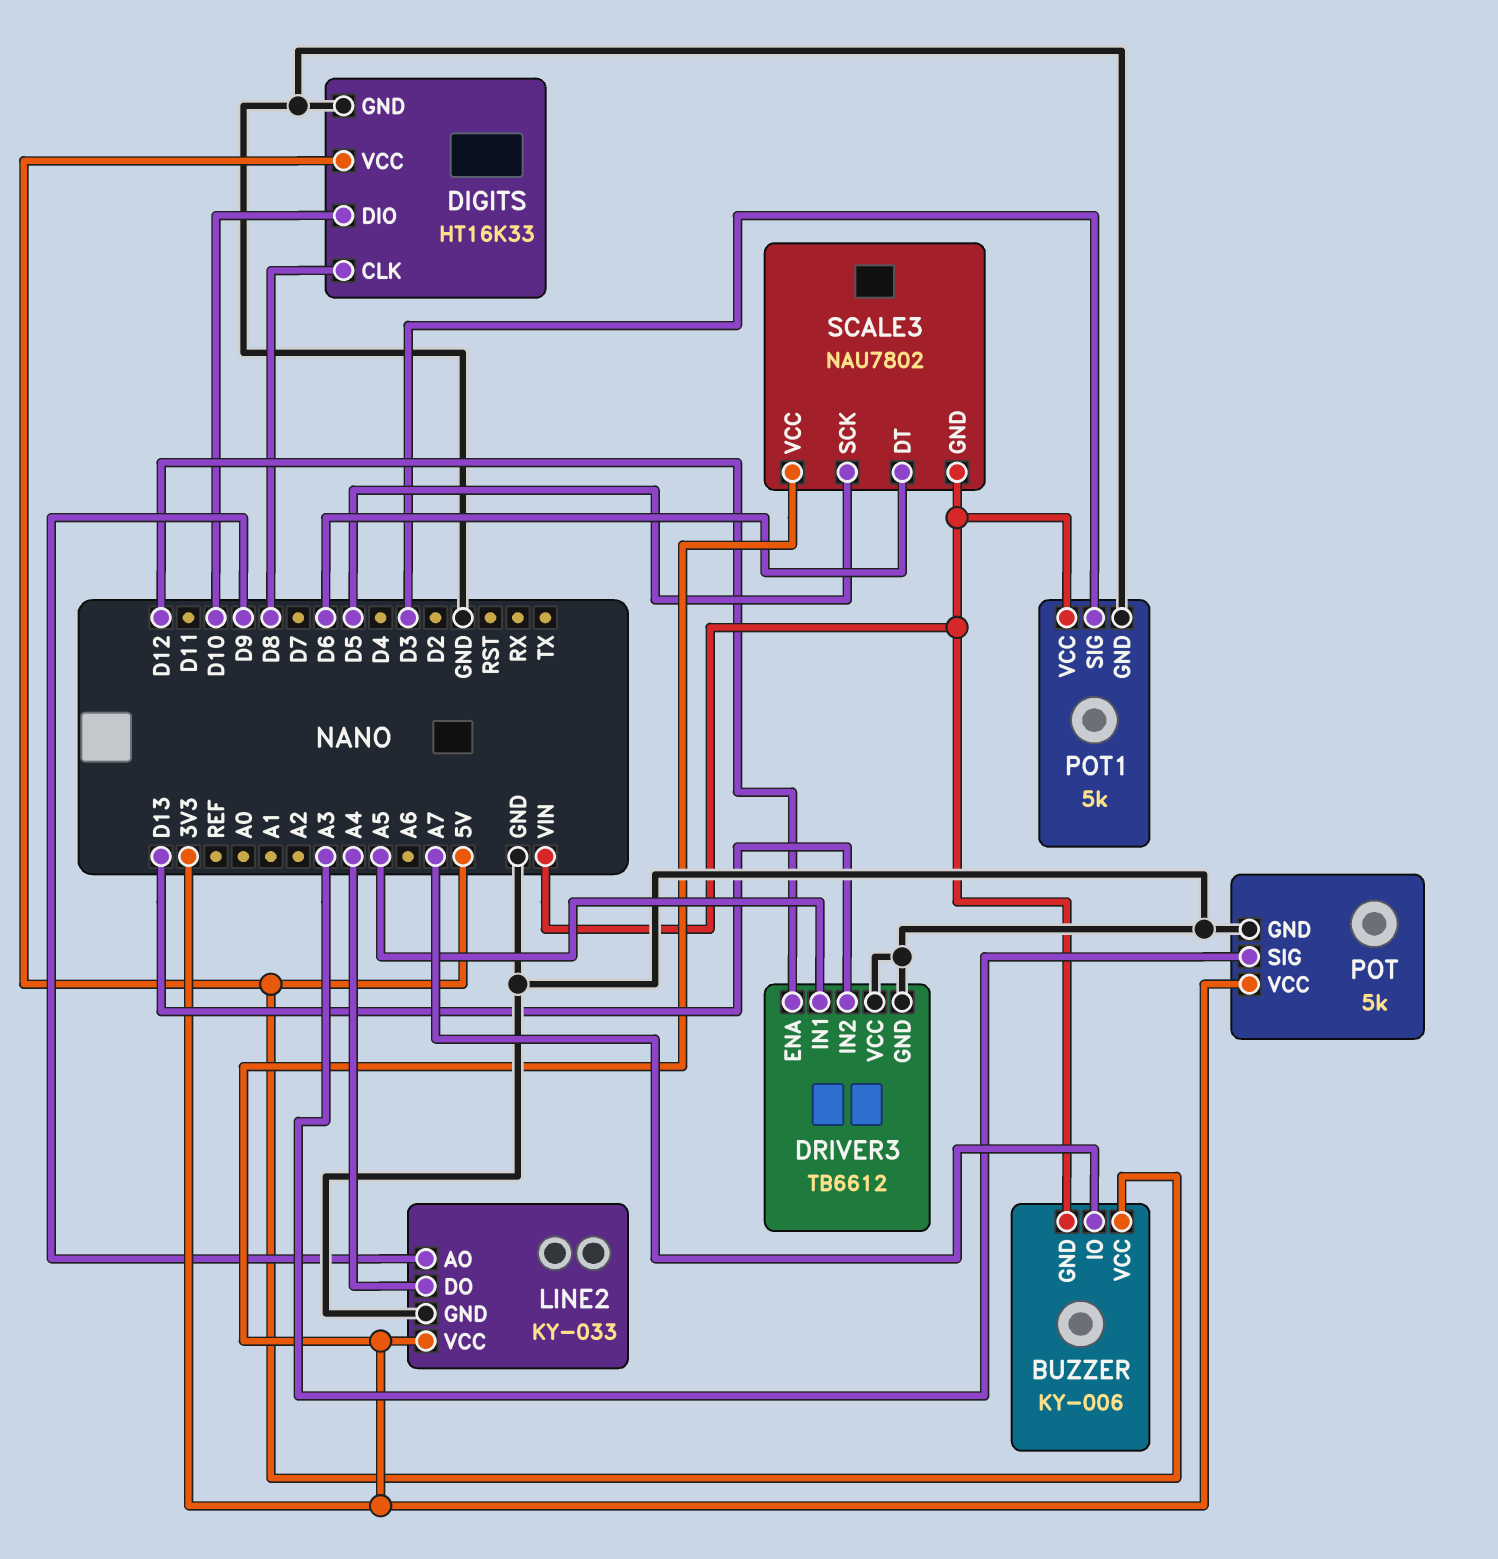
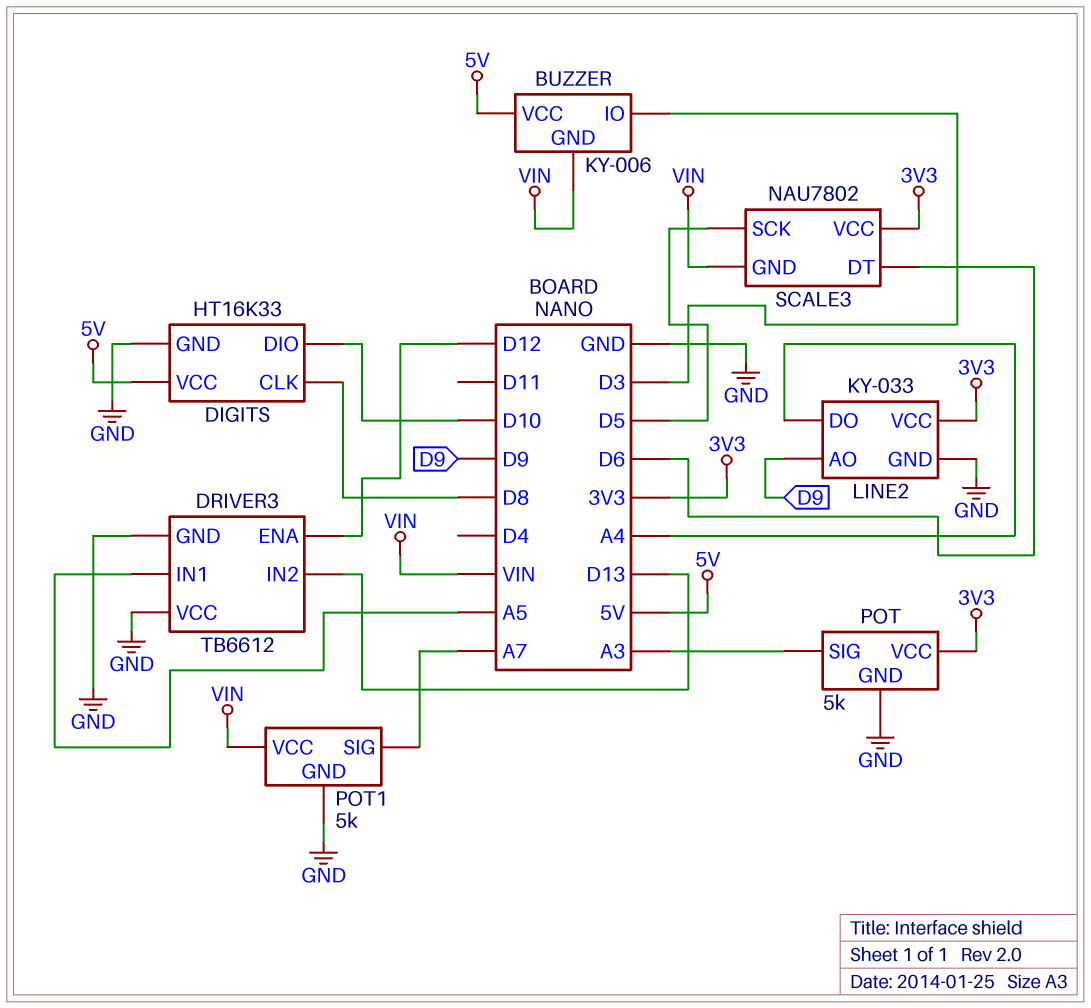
BUZZER pin IO: A7 -> D3
POT1 pin SIG: D3 -> A7

